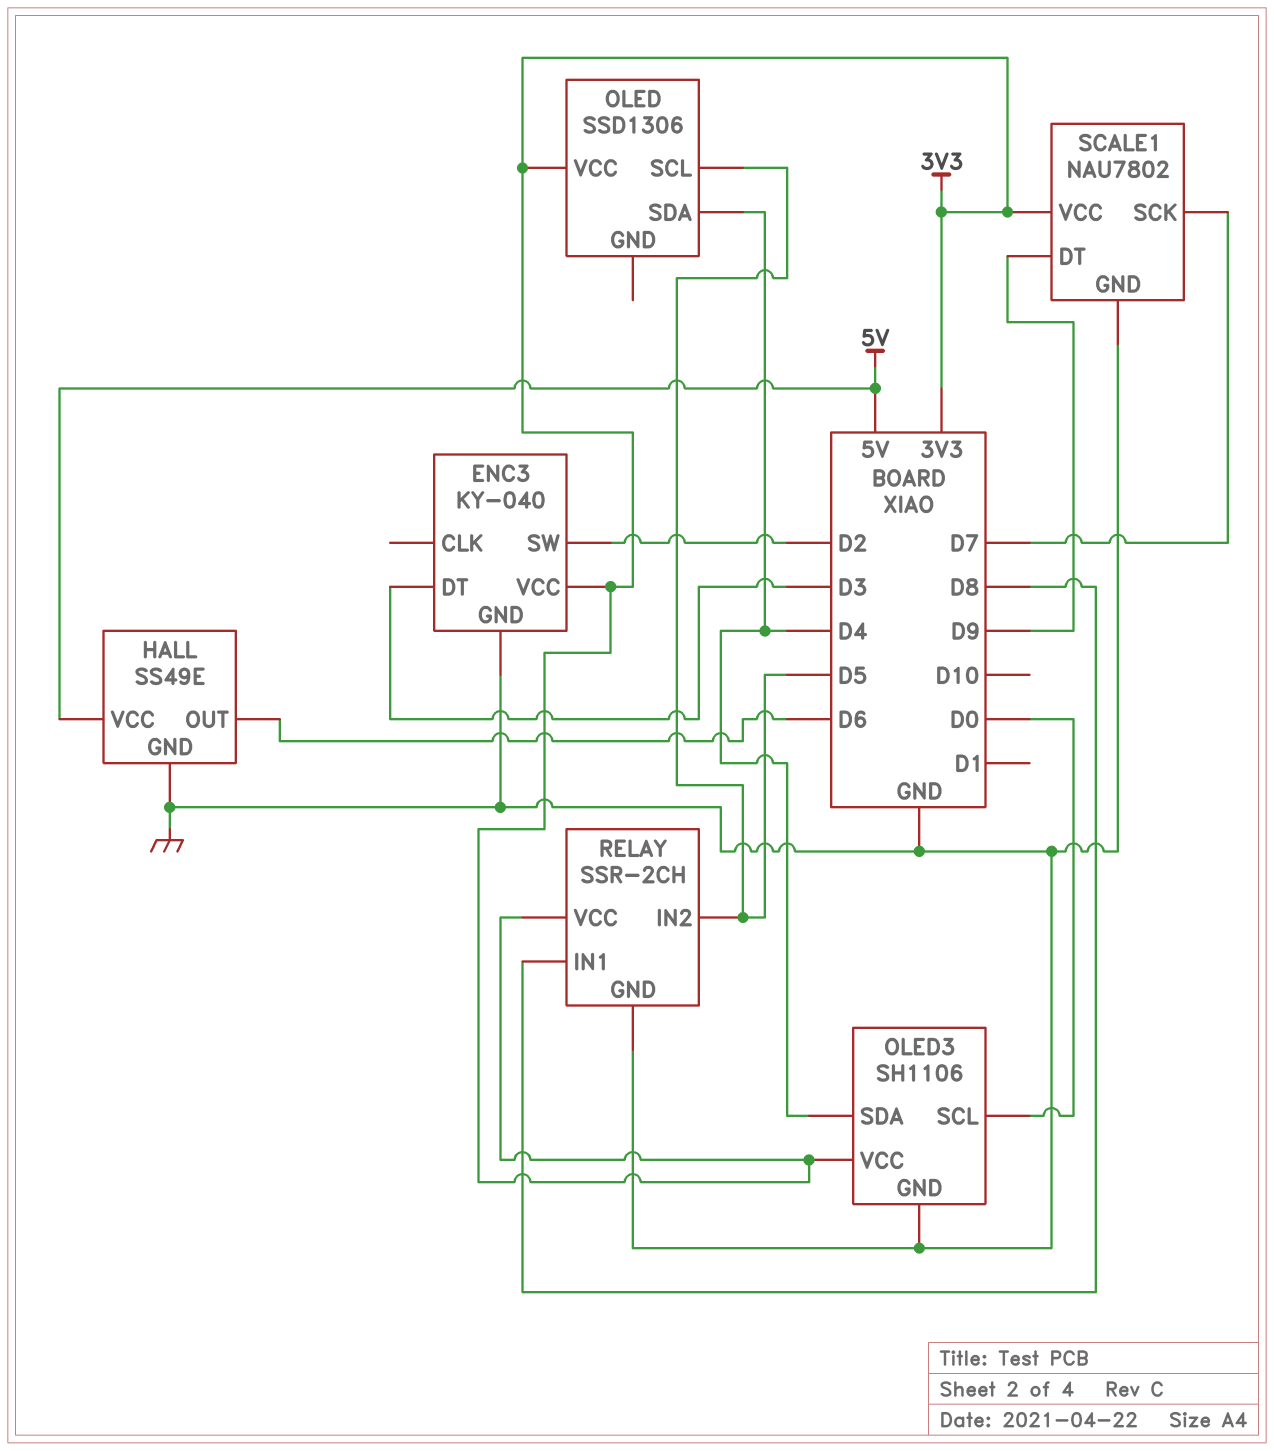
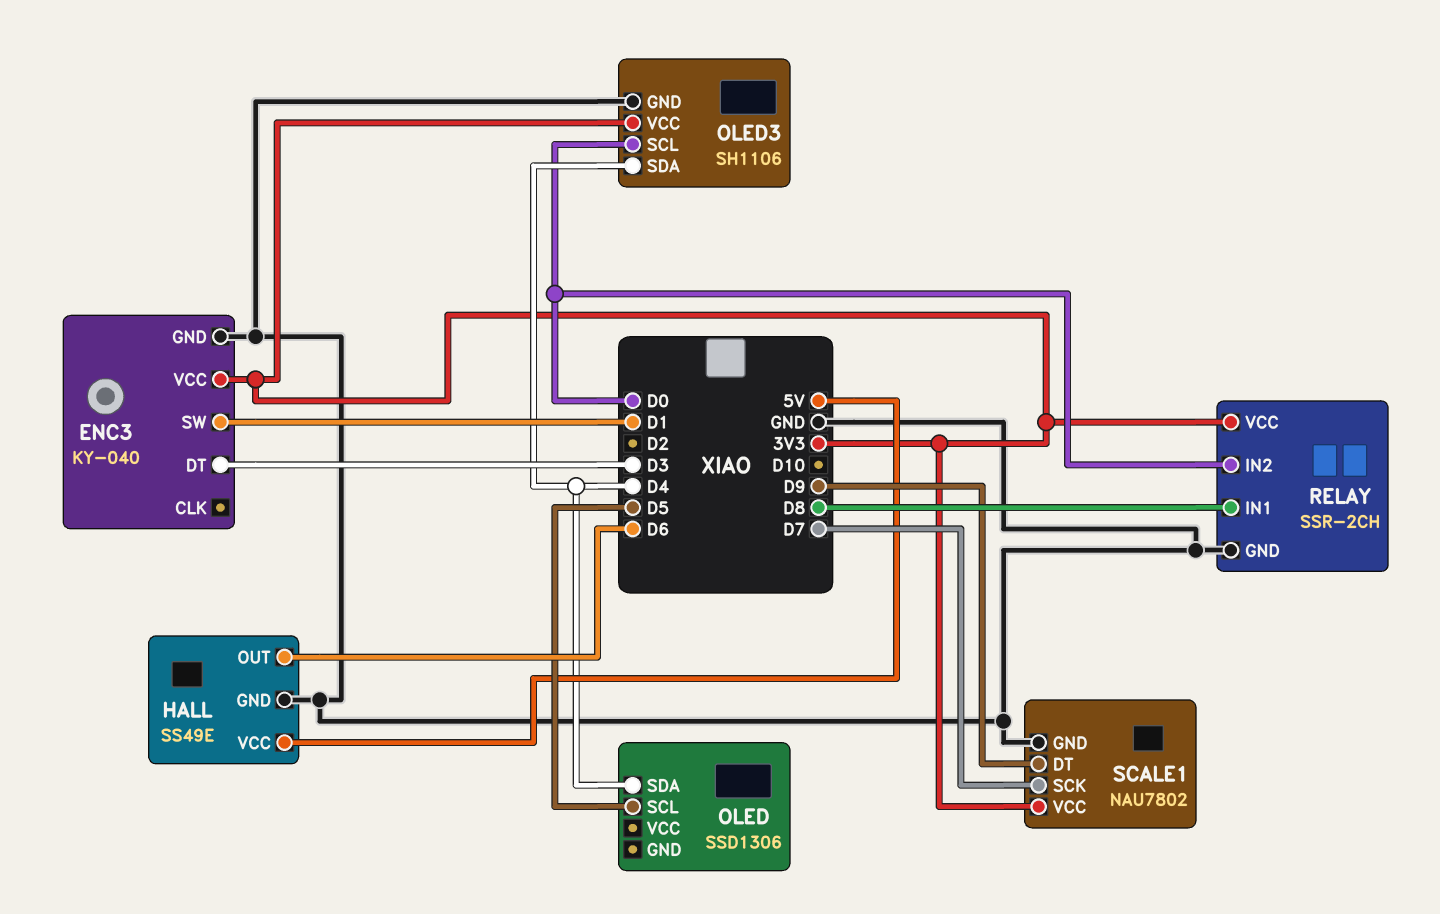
ENC3 pin SW: D2 -> D1
OLED pin VCC: 3V3 -> none
RELAY pin IN2: D5 -> D0

